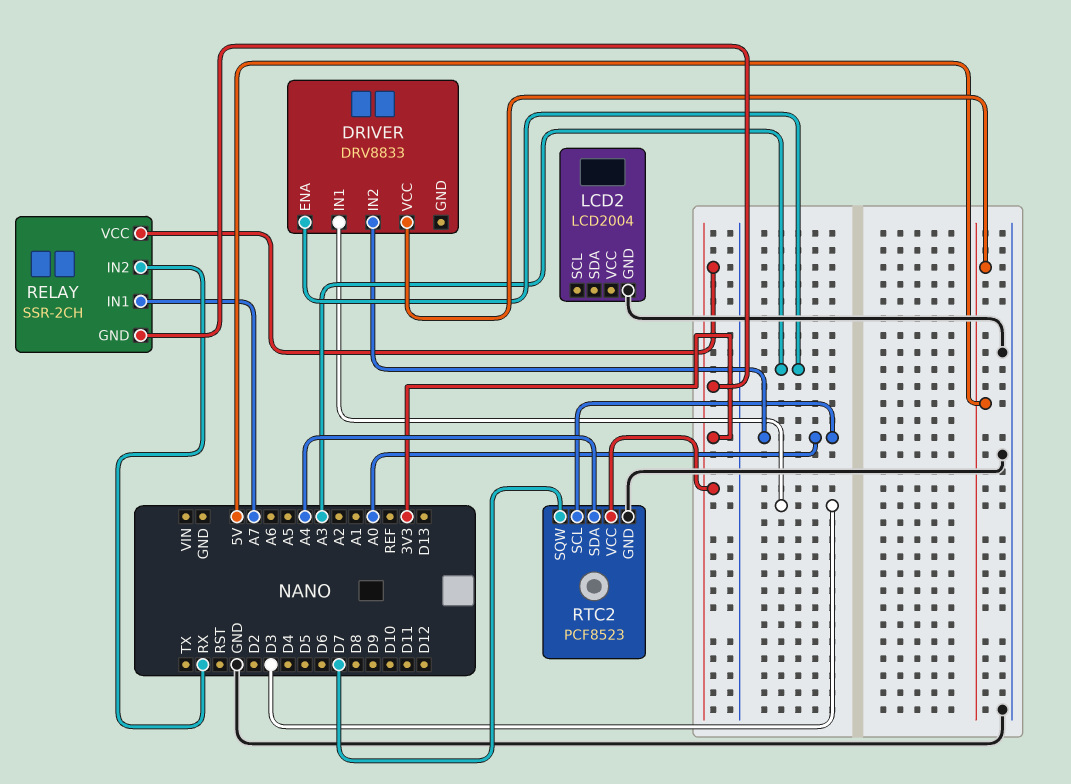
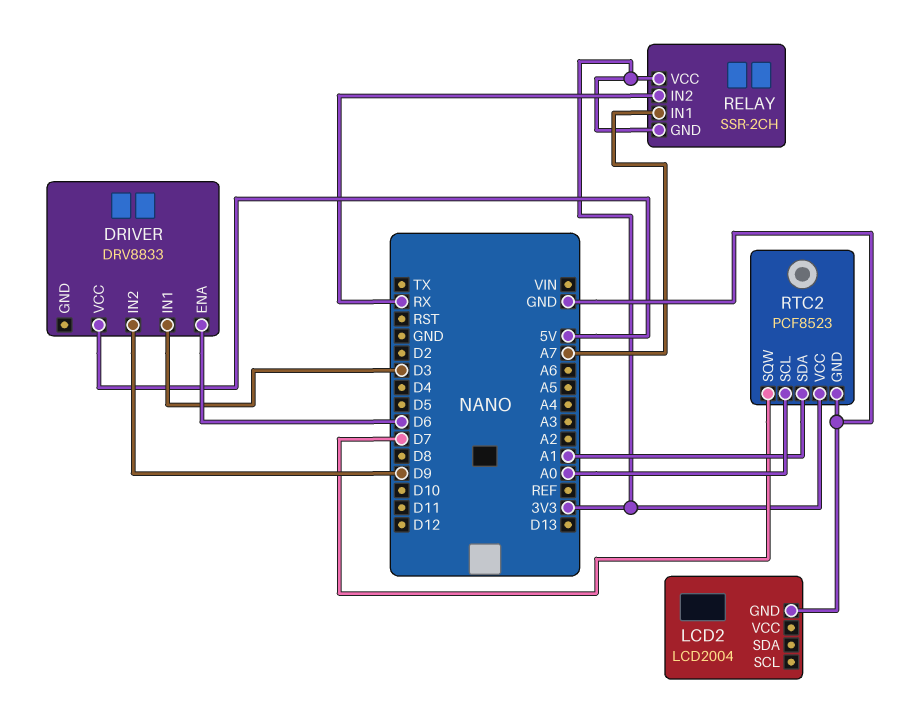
DRIVER pin ENA: A3 -> D6
DRIVER pin IN2: A0 -> D9
RTC2 pin SDA: A4 -> A1

